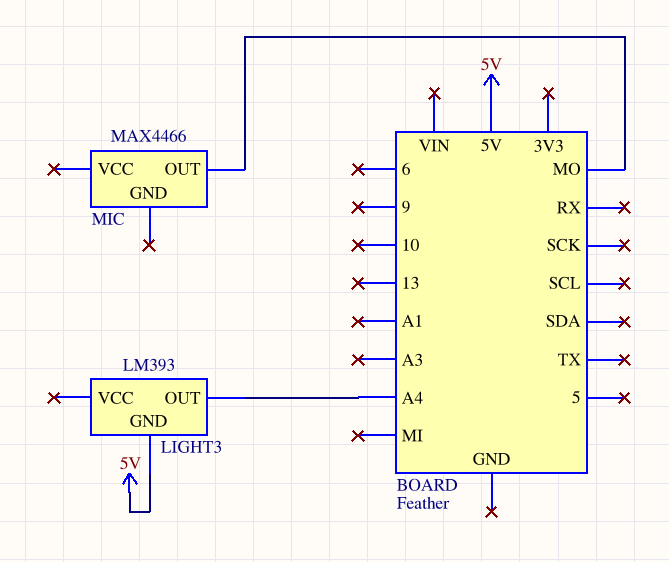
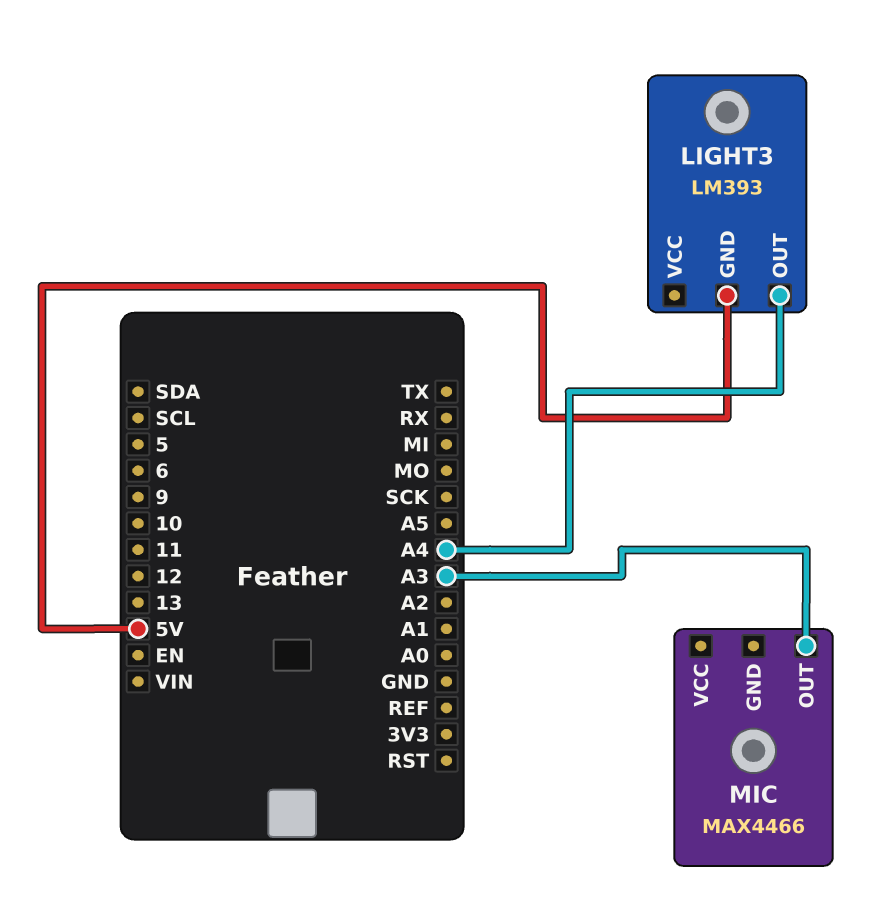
MIC pin OUT: MO -> A3

